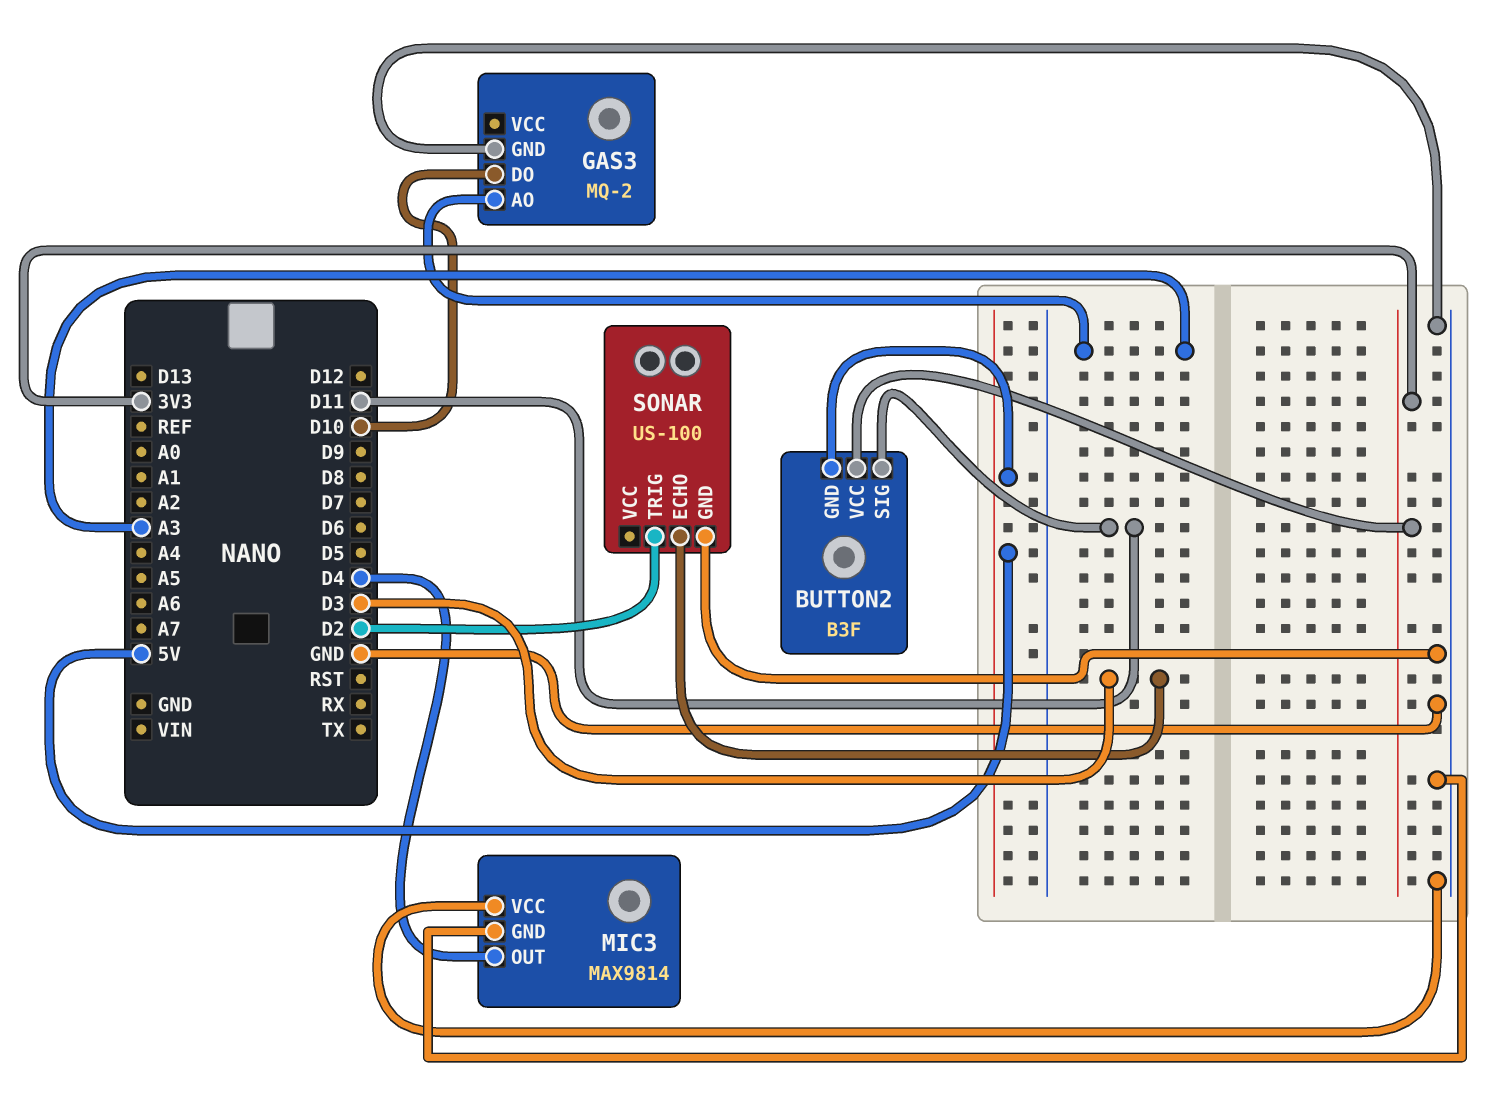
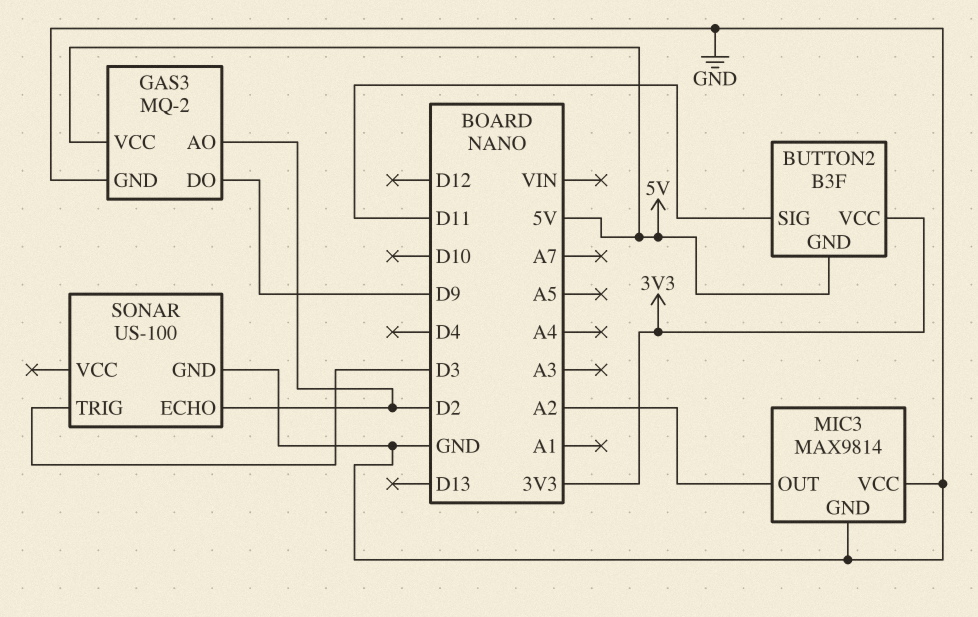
GAS3 pin AO: A3 -> D2
GAS3 pin DO: D10 -> D9
GAS3 pin VCC: none -> 5V
MIC3 pin OUT: D4 -> A2
SONAR pin ECHO: D3 -> D2
SONAR pin TRIG: D2 -> D3

